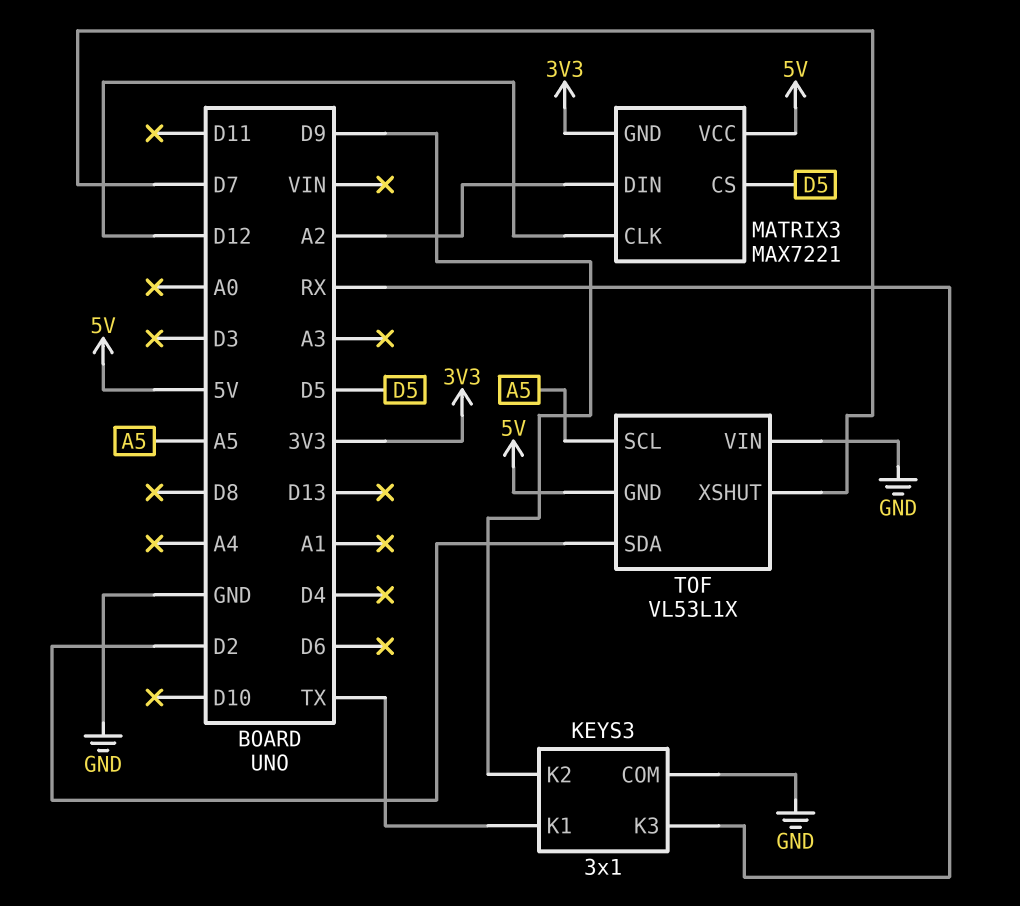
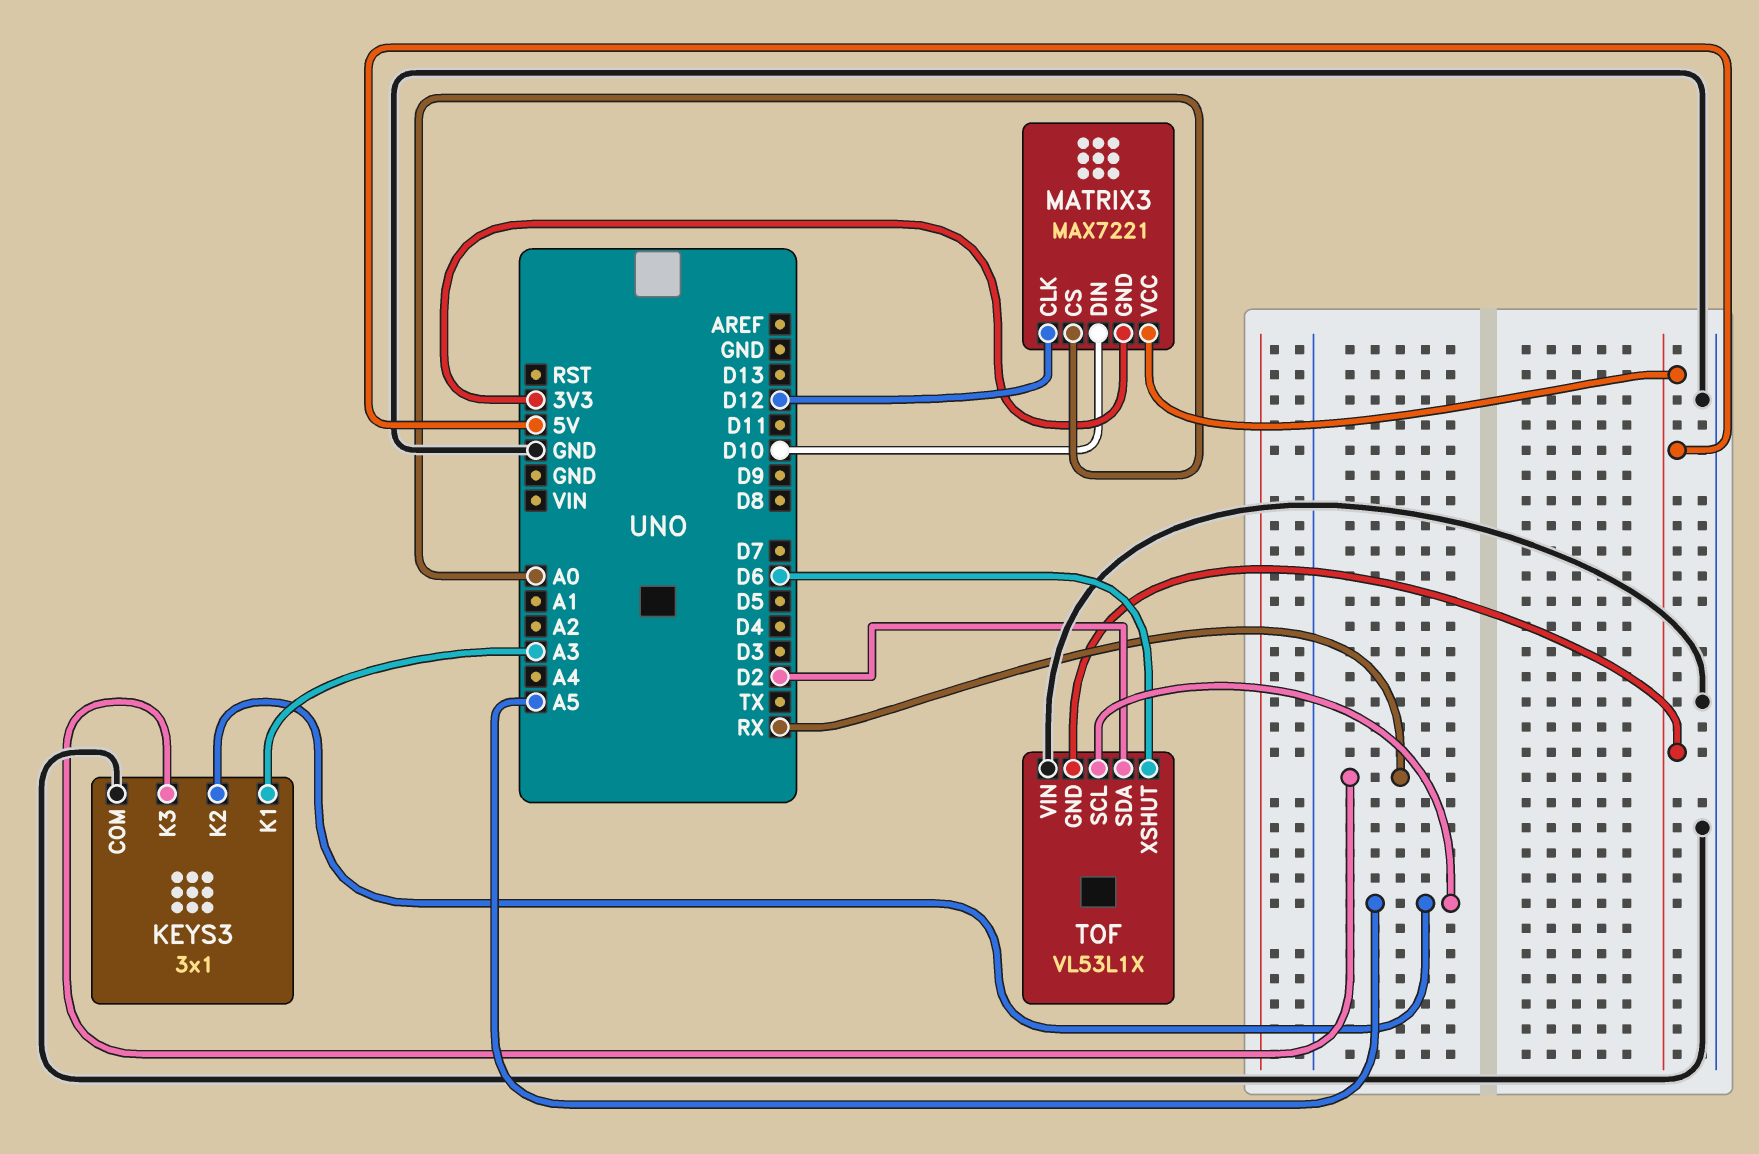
KEYS3 pin K1: TX -> A3
KEYS3 pin K2: D9 -> A5
MATRIX3 pin CS: D5 -> A0
MATRIX3 pin DIN: A2 -> D10
TOF pin XSHUT: D7 -> D6

